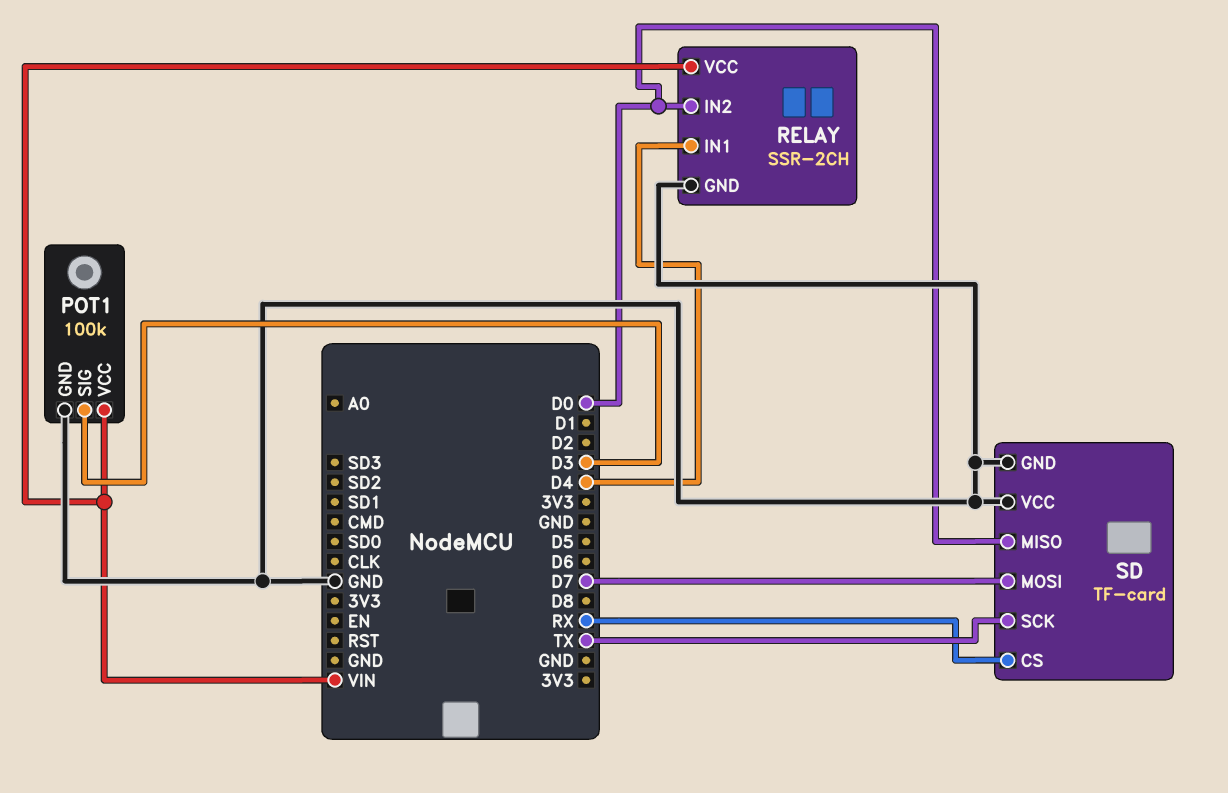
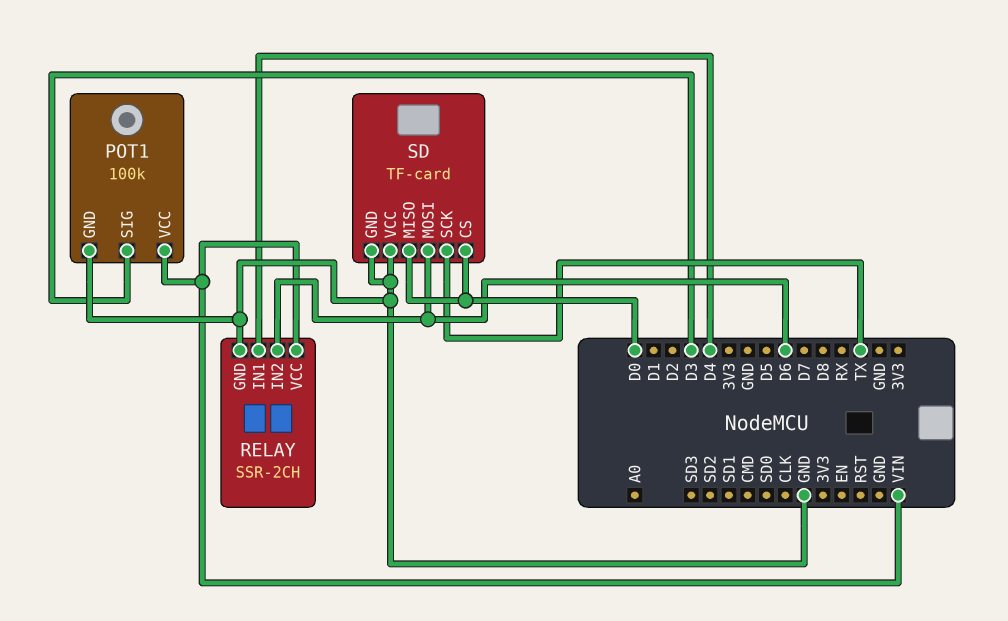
RELAY pin IN2: D0 -> D6
SD pin CS: RX -> D0
SD pin MOSI: D7 -> D6

